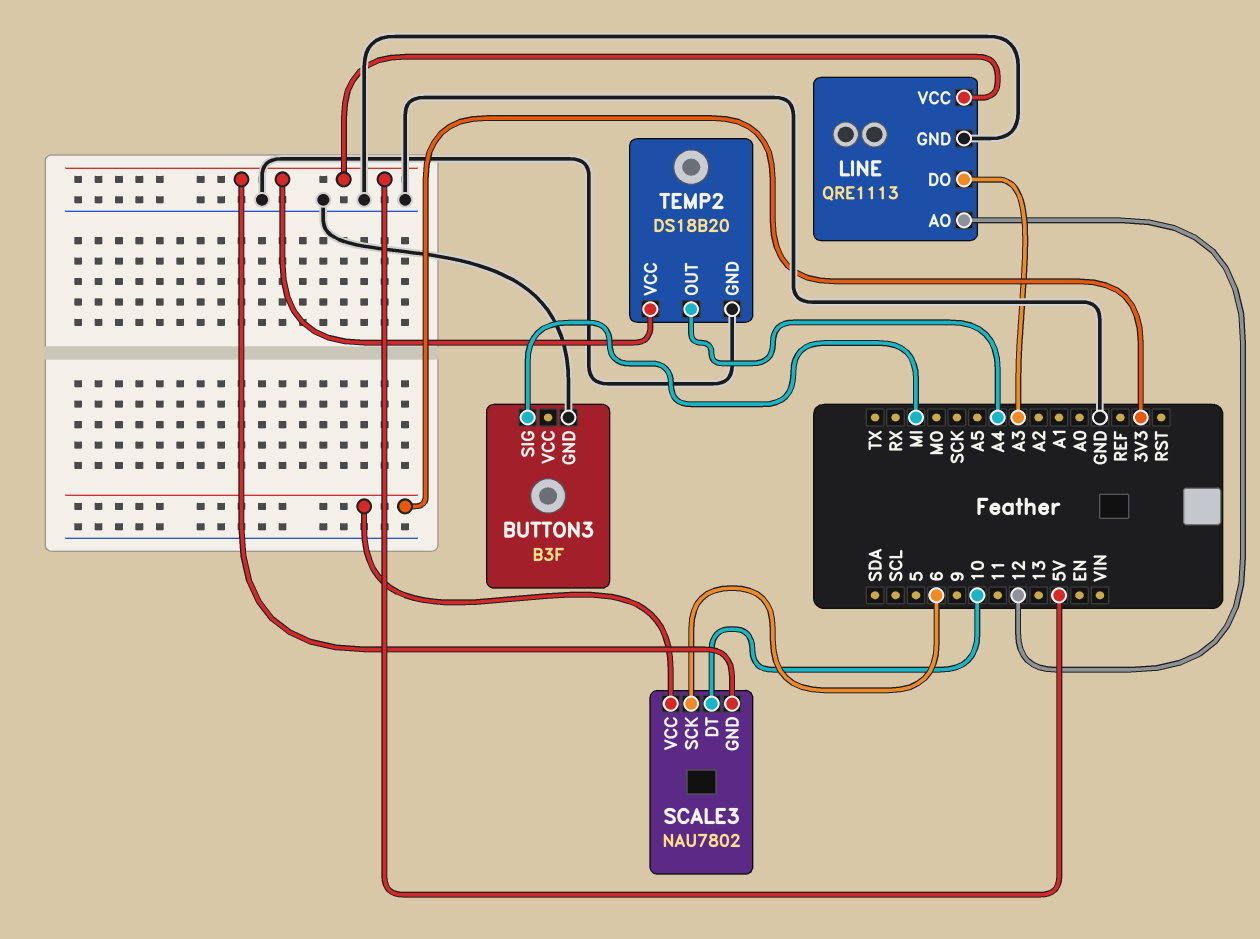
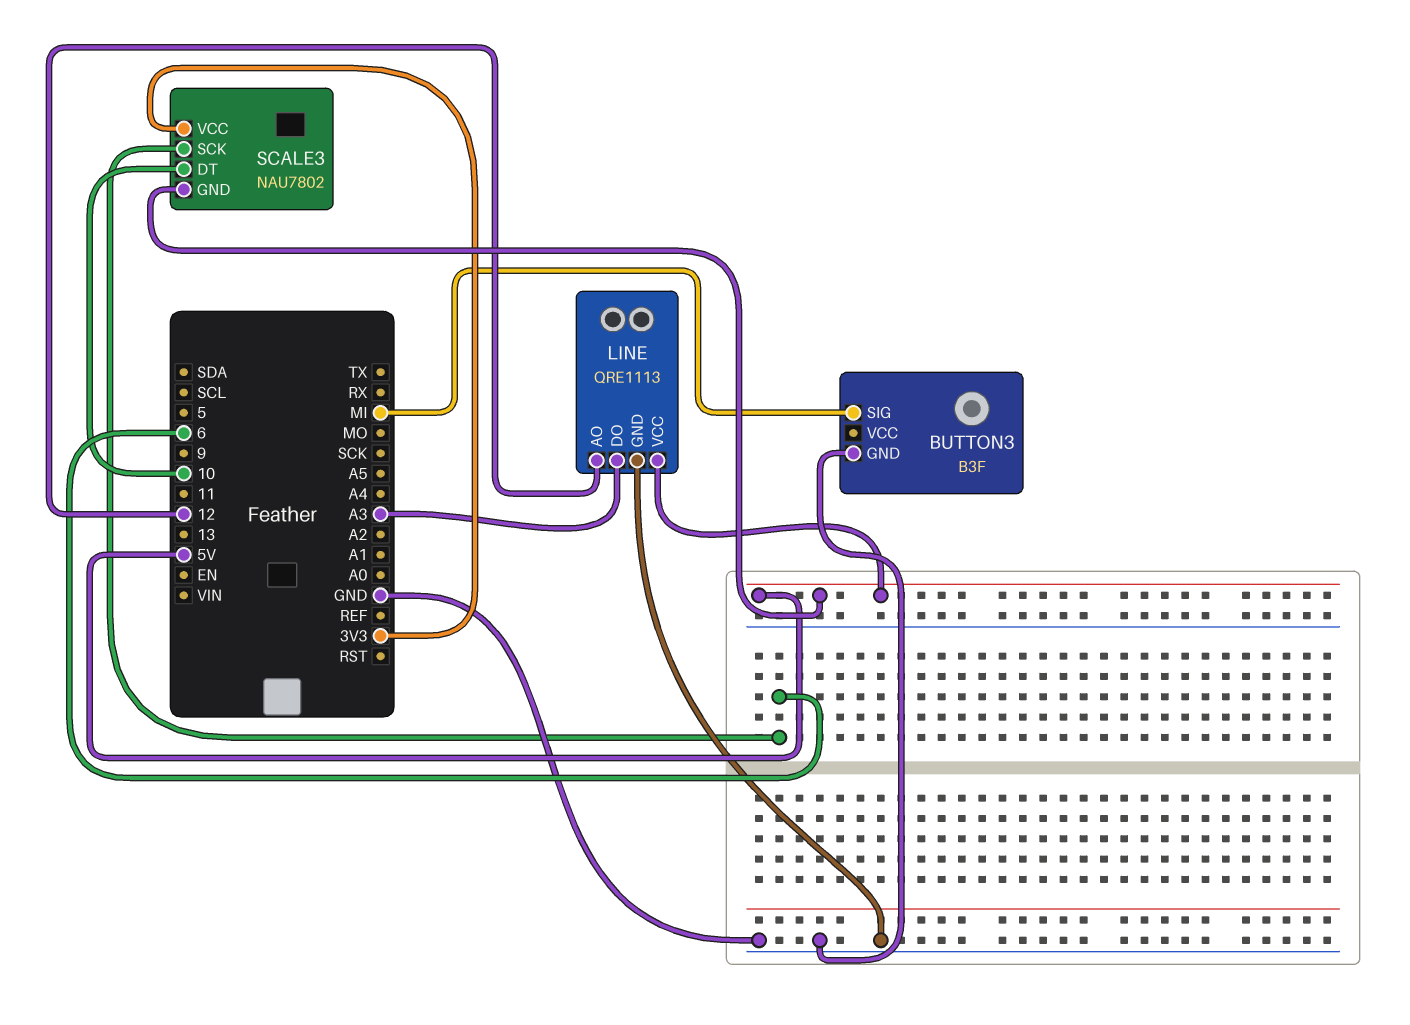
TEMP2: DS18B20 -> none
TEMP2 pin GND: GND -> none
TEMP2 pin OUT: A4 -> none
TEMP2 pin VCC: 5V -> none

